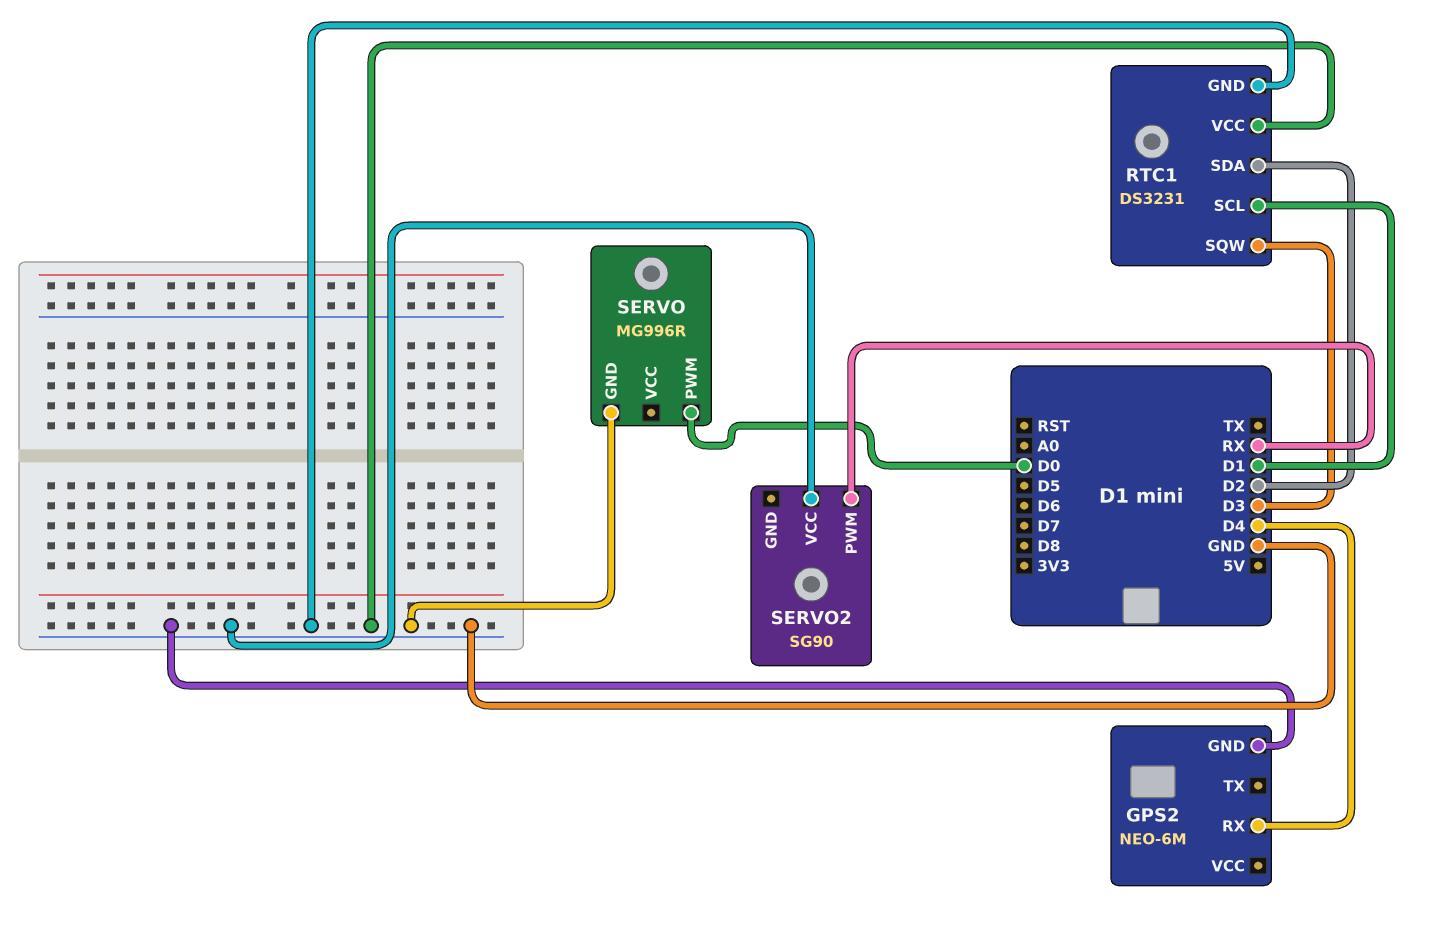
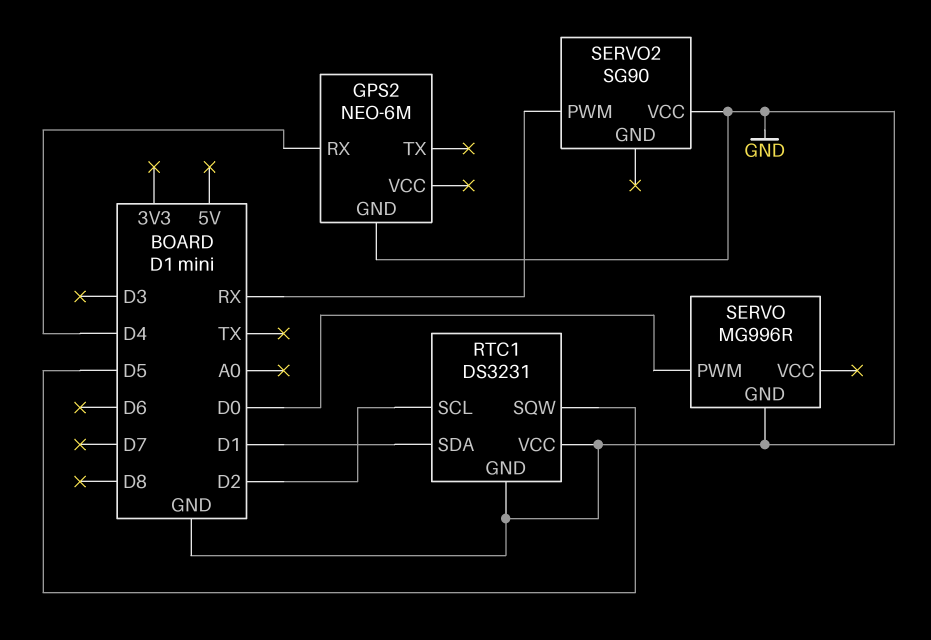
RTC1 pin SCL: D1 -> D2
RTC1 pin SDA: D2 -> D1
RTC1 pin SQW: D3 -> D5

